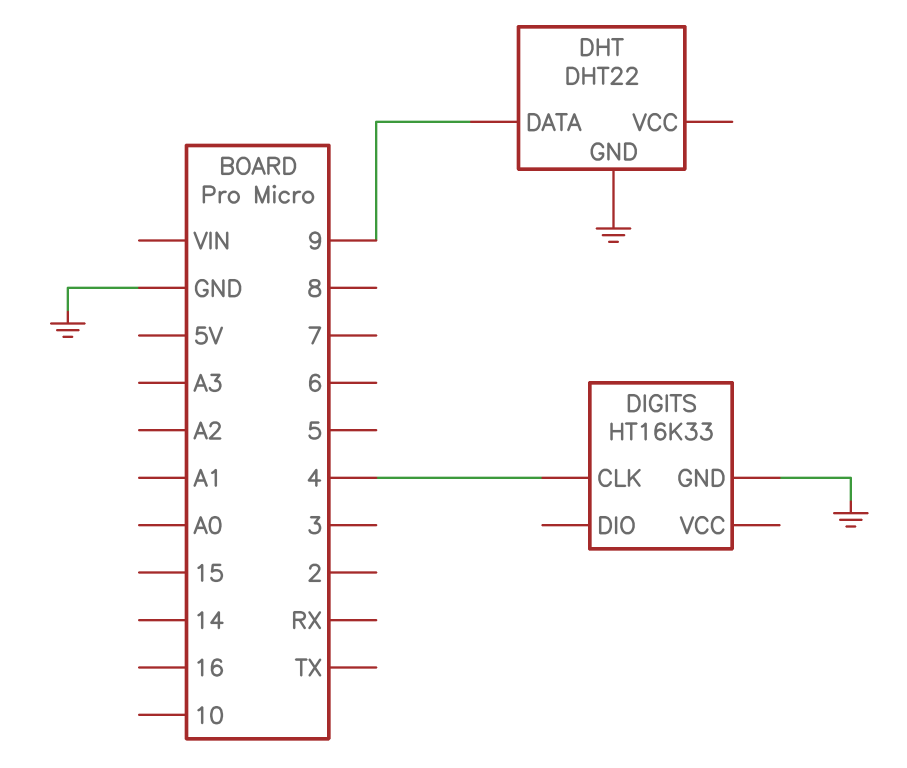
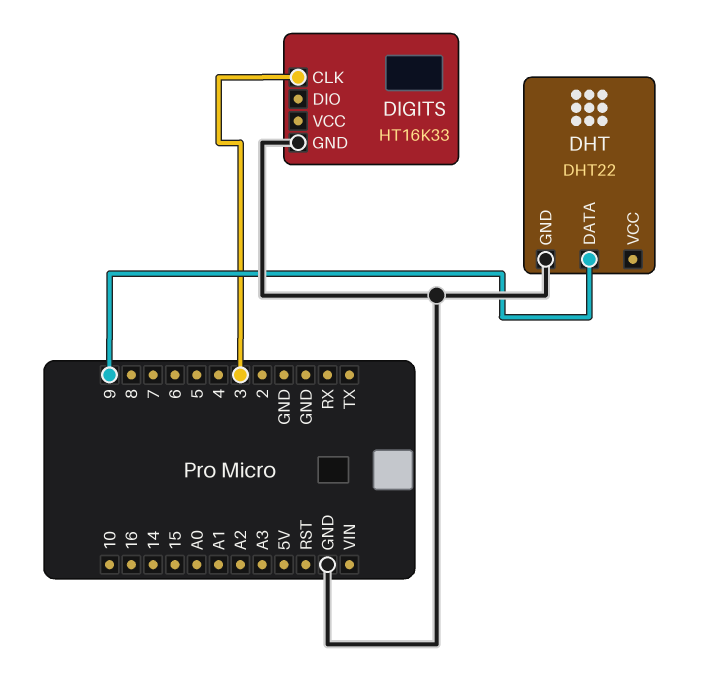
DIGITS pin CLK: 4 -> 3

